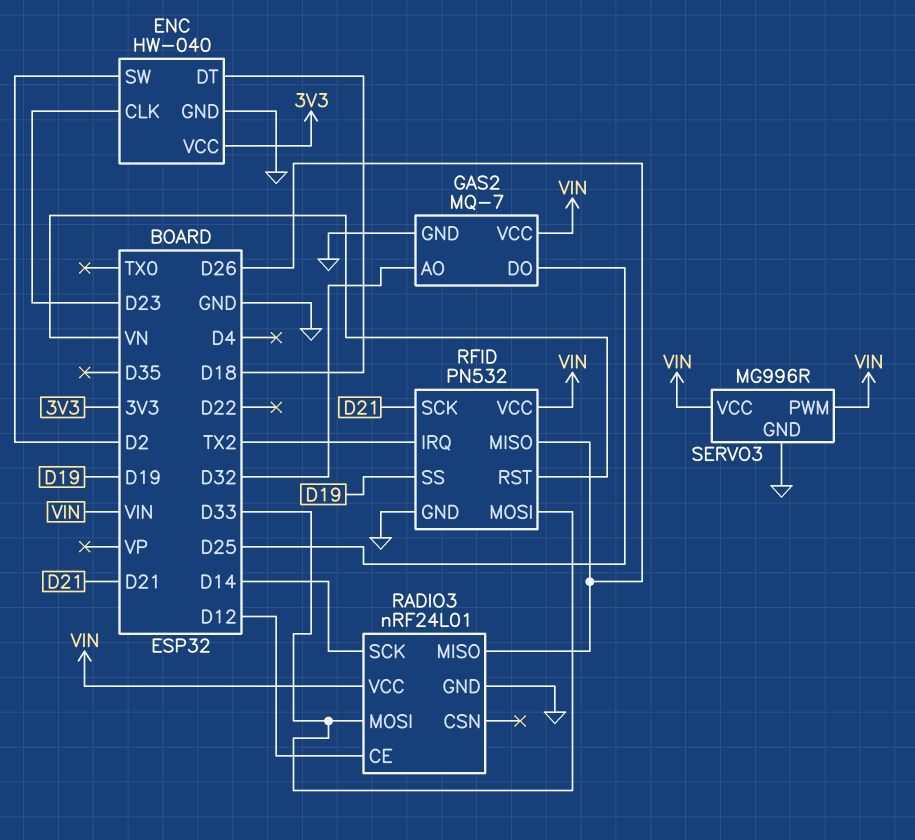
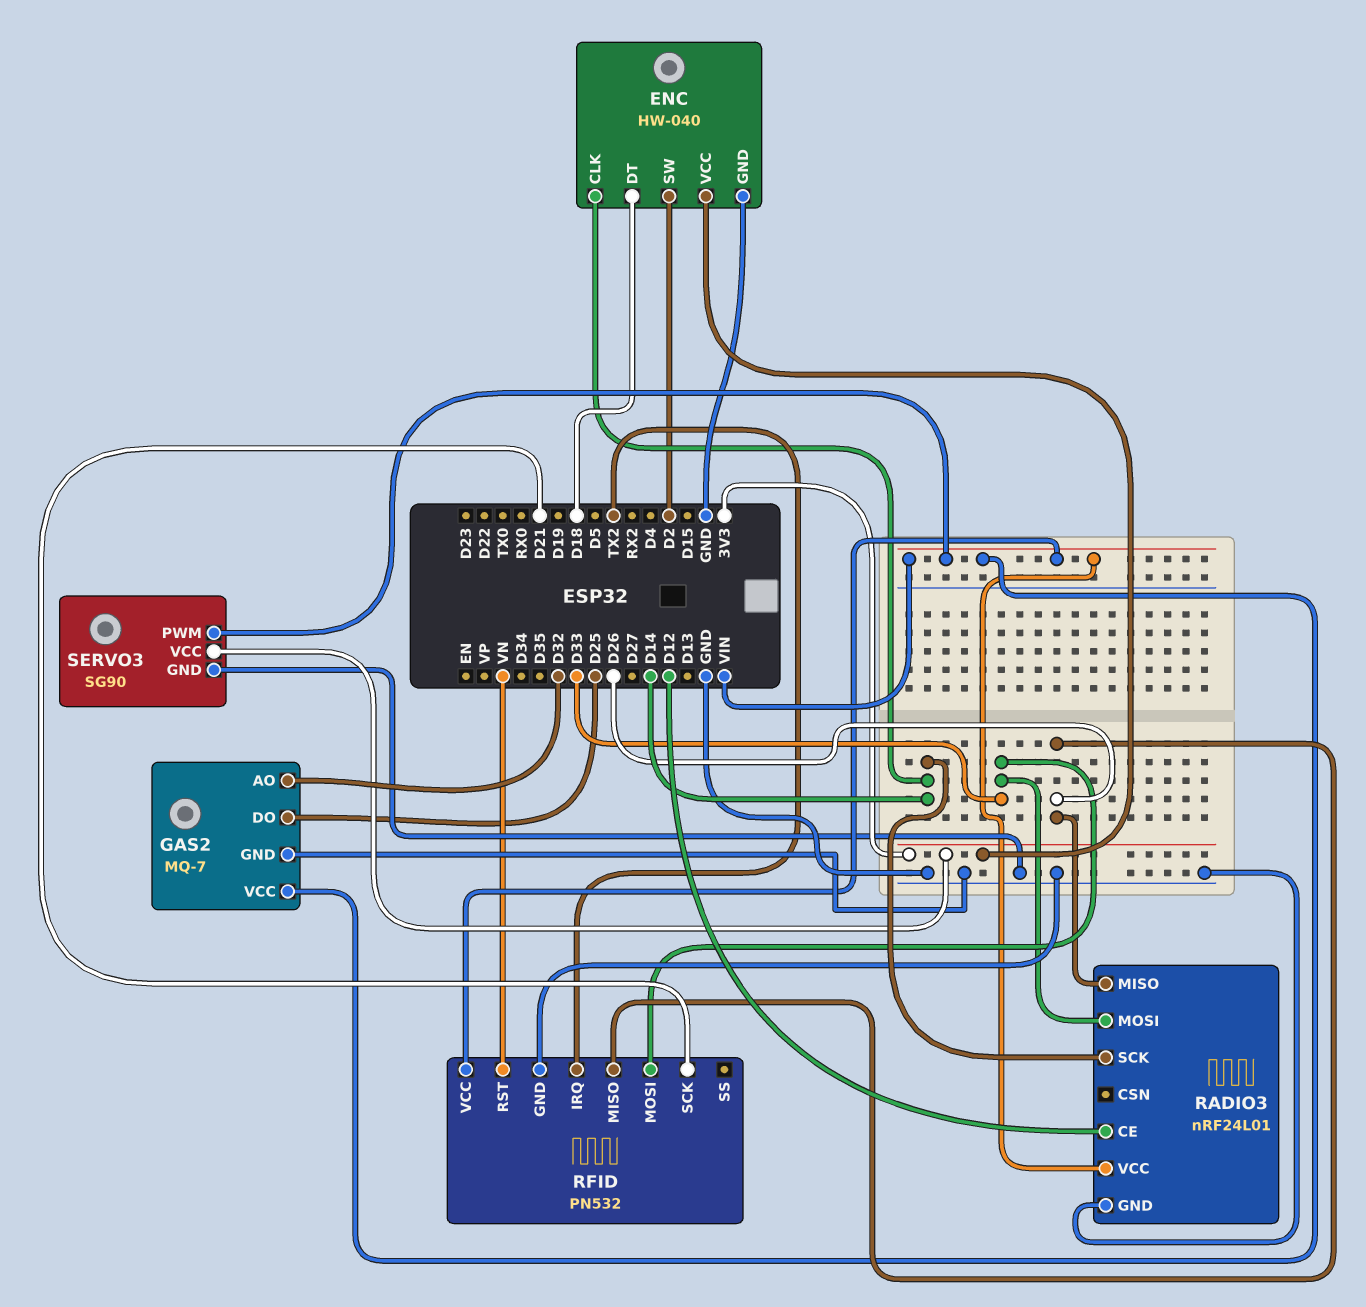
ENC pin CLK: D23 -> D14
RFID pin SS: D19 -> none
SERVO3: MG996R -> SG90
SERVO3 pin VCC: VIN -> 3V3

